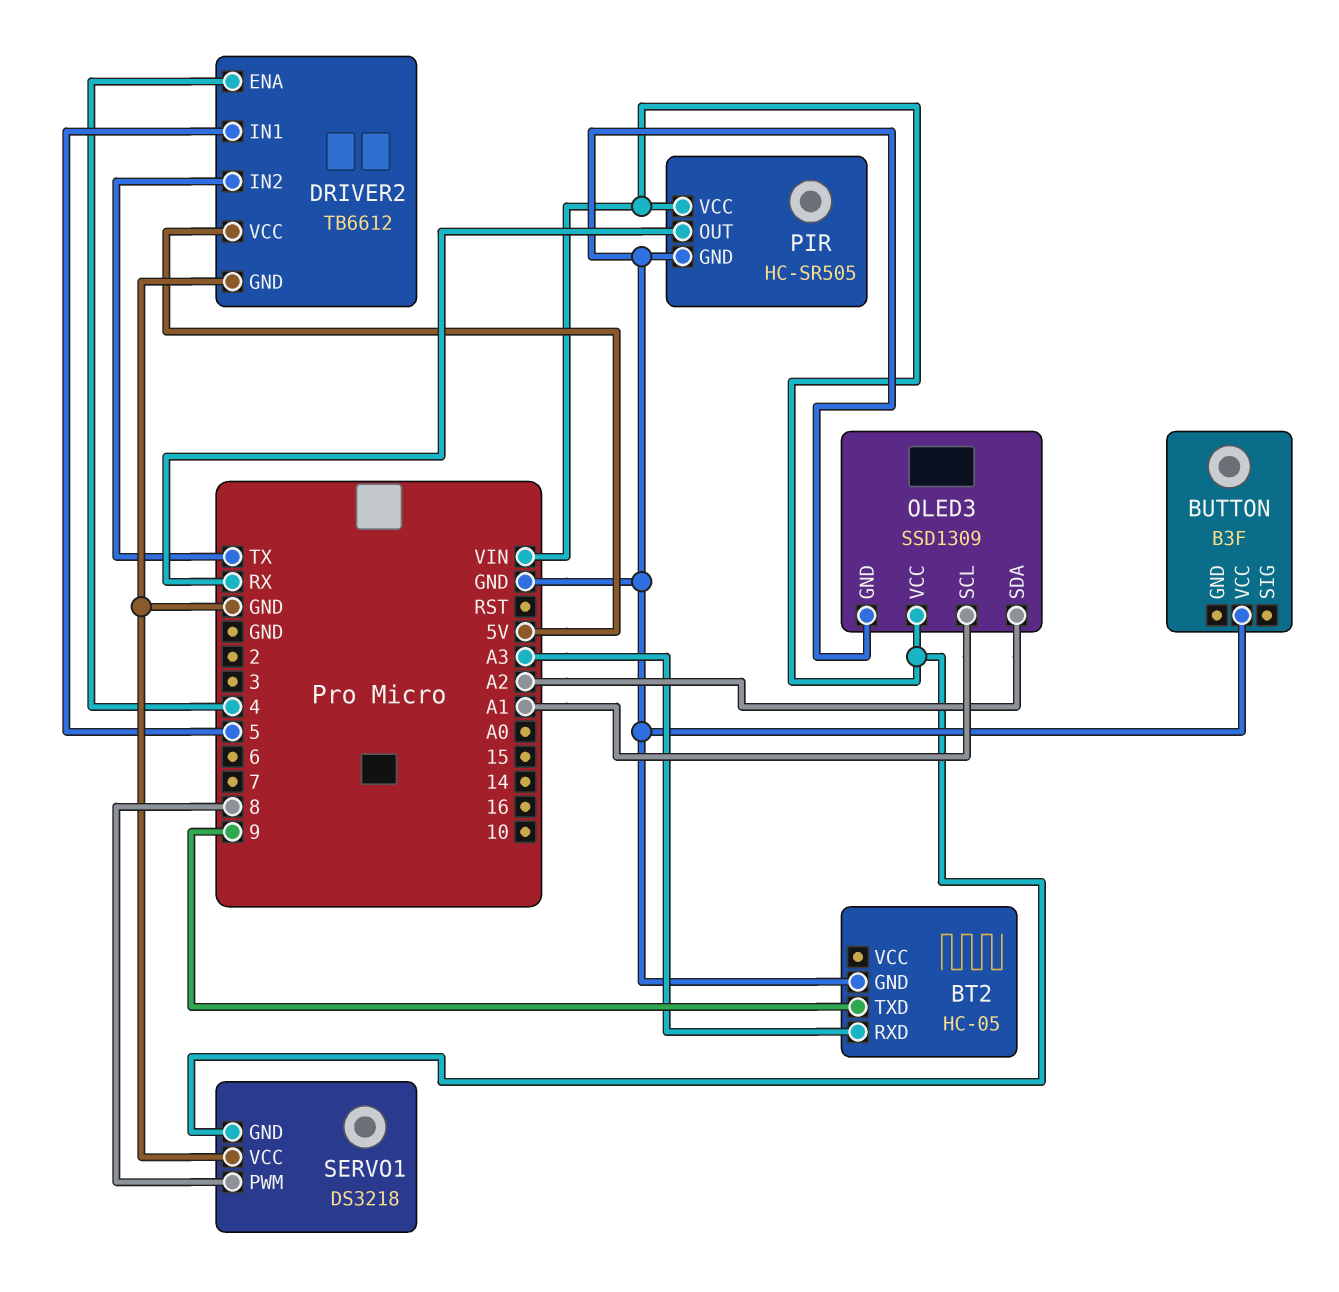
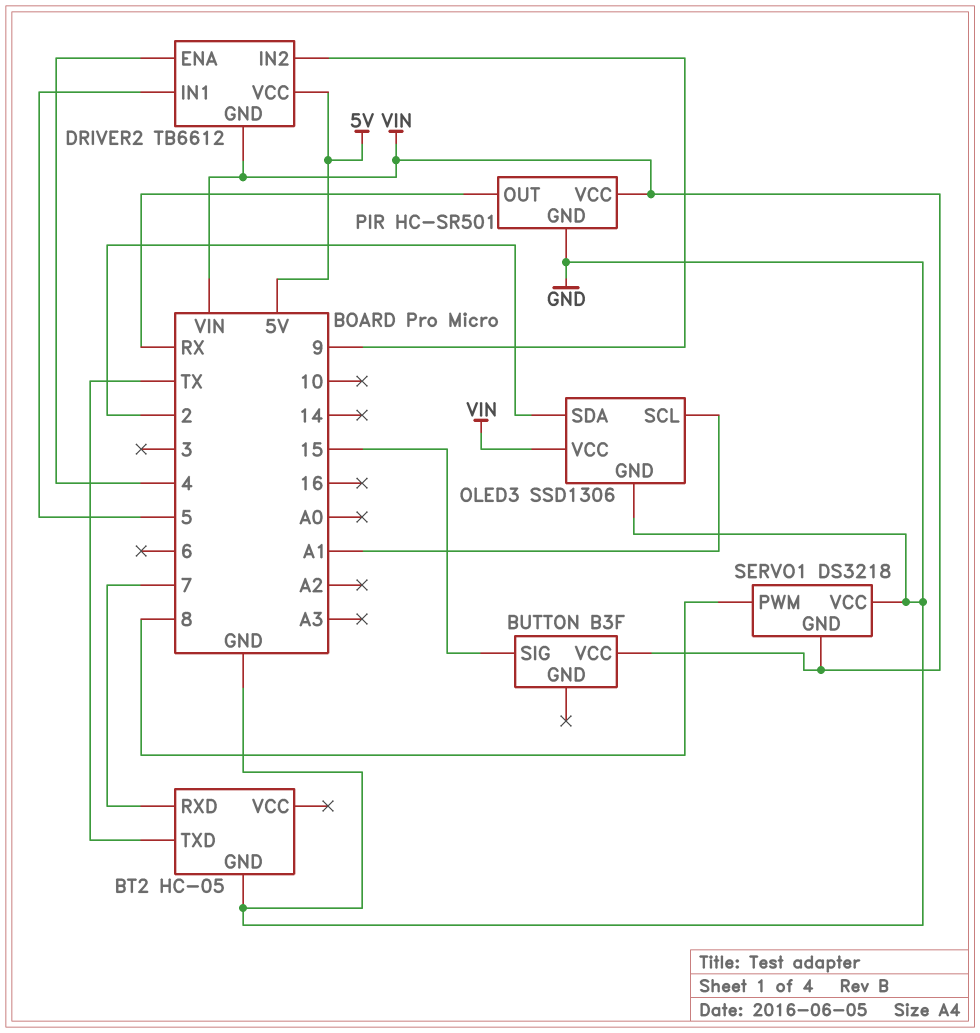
BT2 pin RXD: A3 -> 7
BT2 pin TXD: 9 -> TX
BUTTON pin SIG: none -> 15
BUTTON pin VCC: GND -> VIN
DRIVER2 pin GND: GND -> VIN
DRIVER2 pin IN2: TX -> 9
OLED3: SSD1309 -> SSD1306
OLED3 pin SDA: A2 -> 2
PIR: HC-SR505 -> HC-SR501

